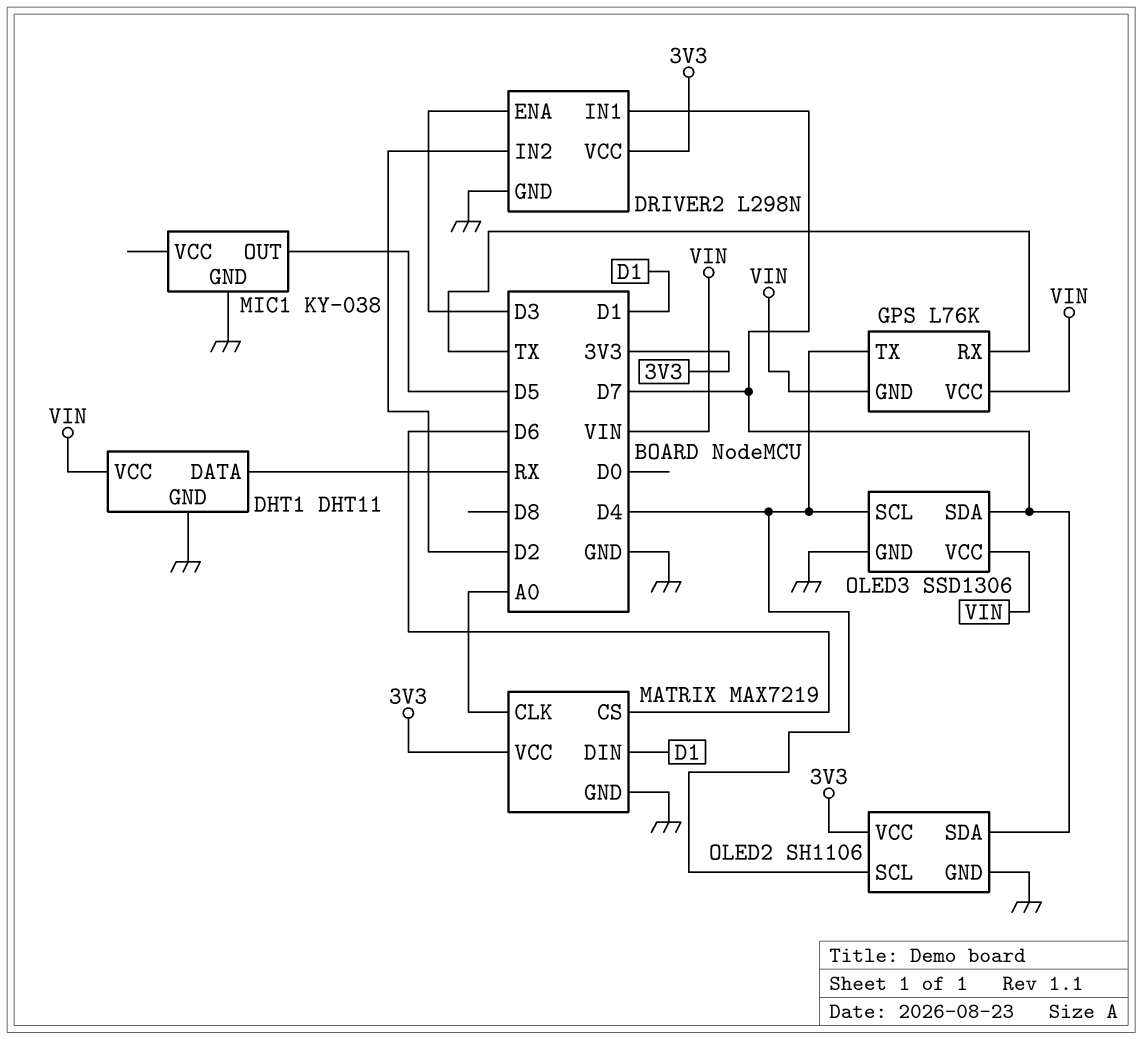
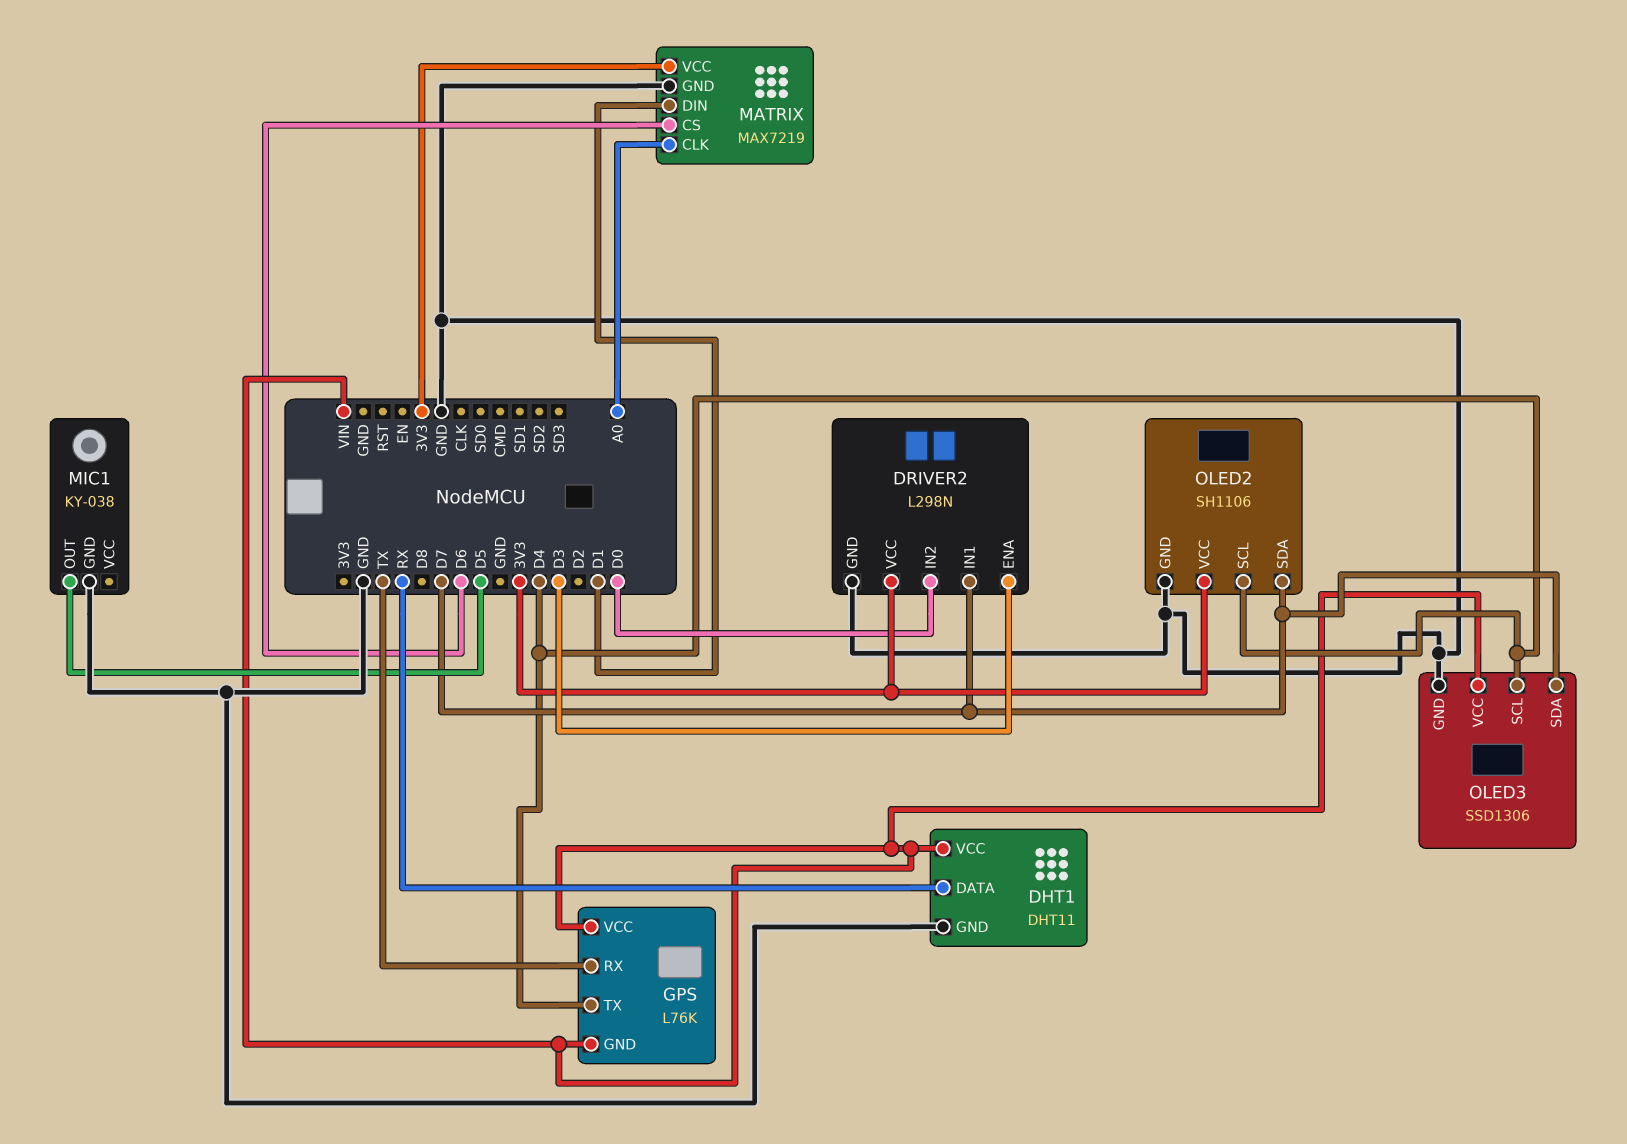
DRIVER2 pin IN2: D2 -> D0

